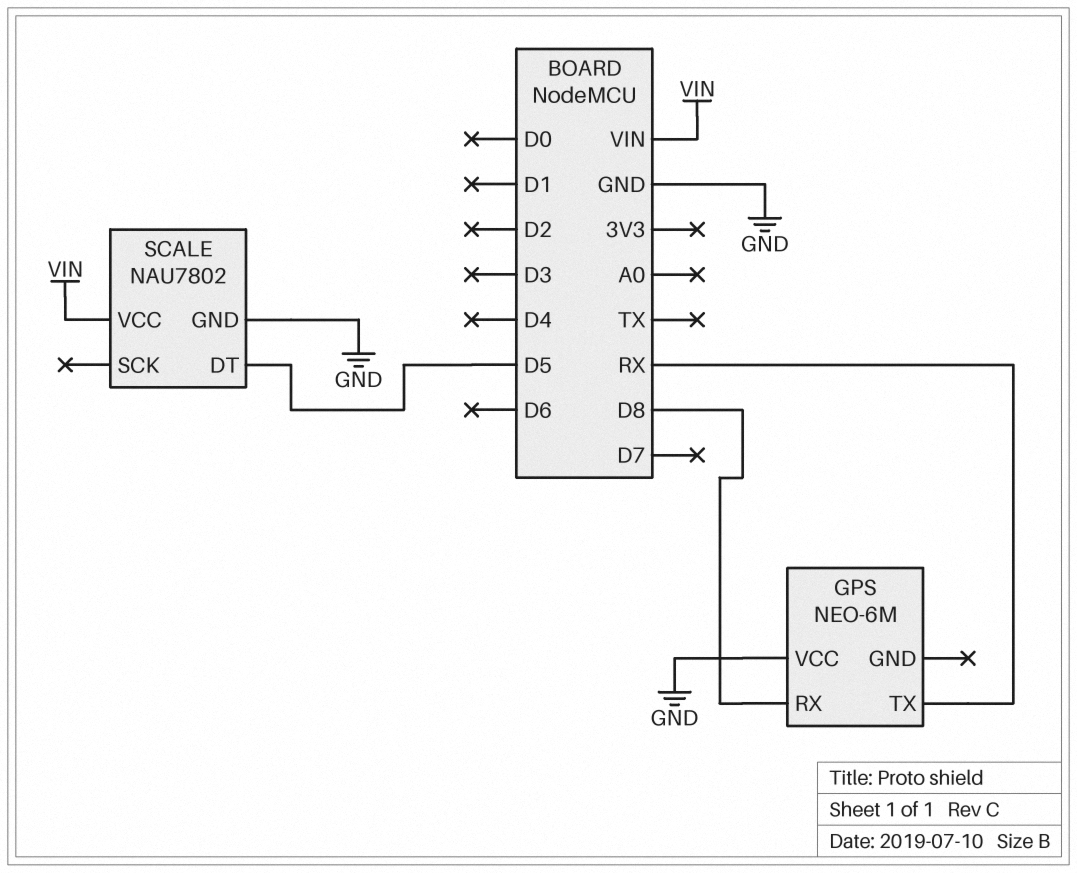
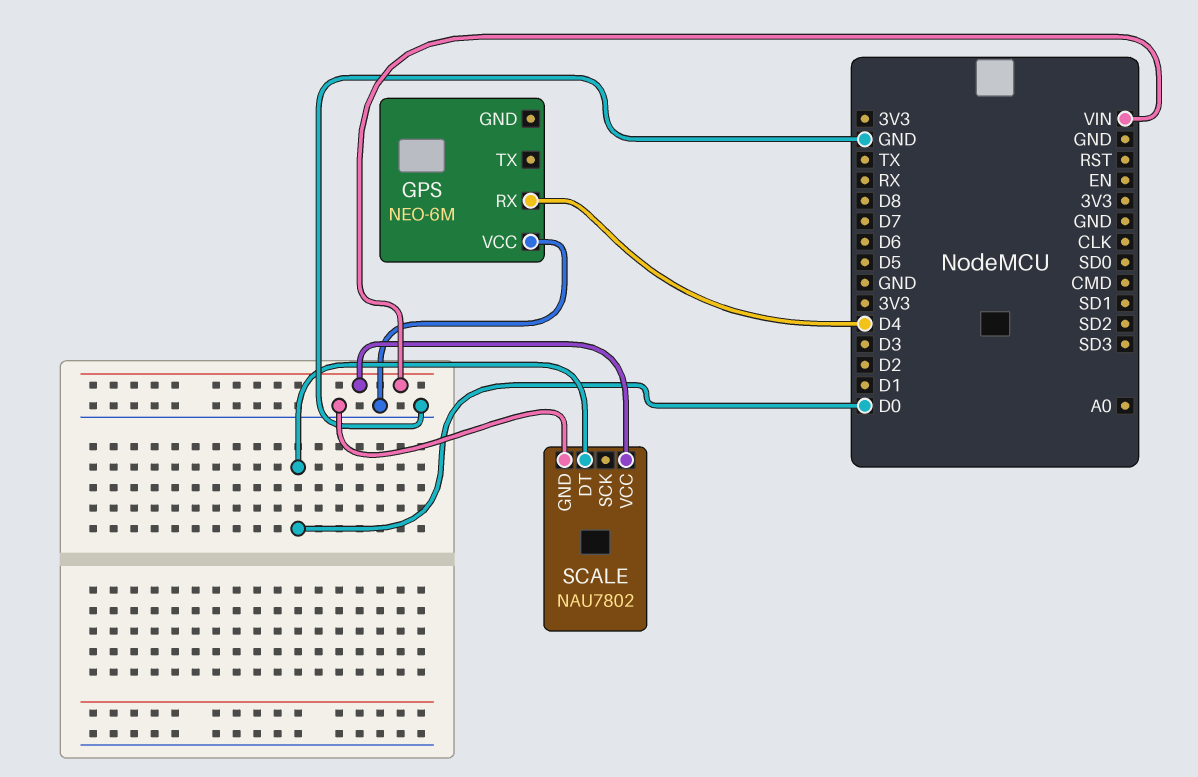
GPS pin RX: D8 -> D4
GPS pin TX: RX -> none
SCALE pin DT: D5 -> D0

